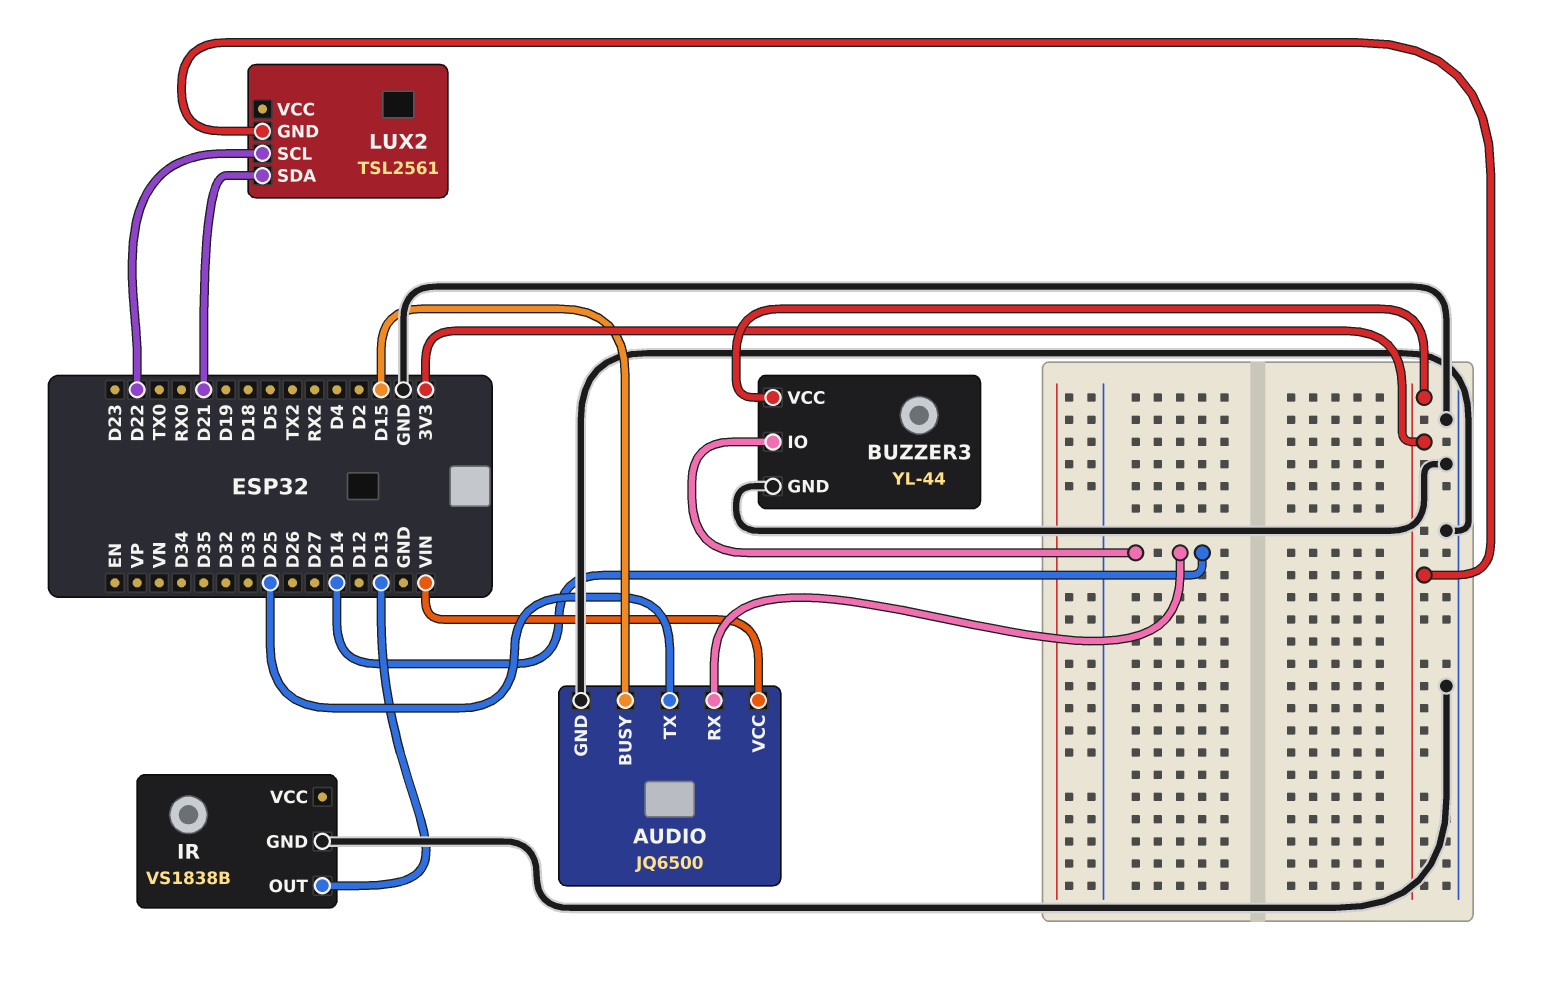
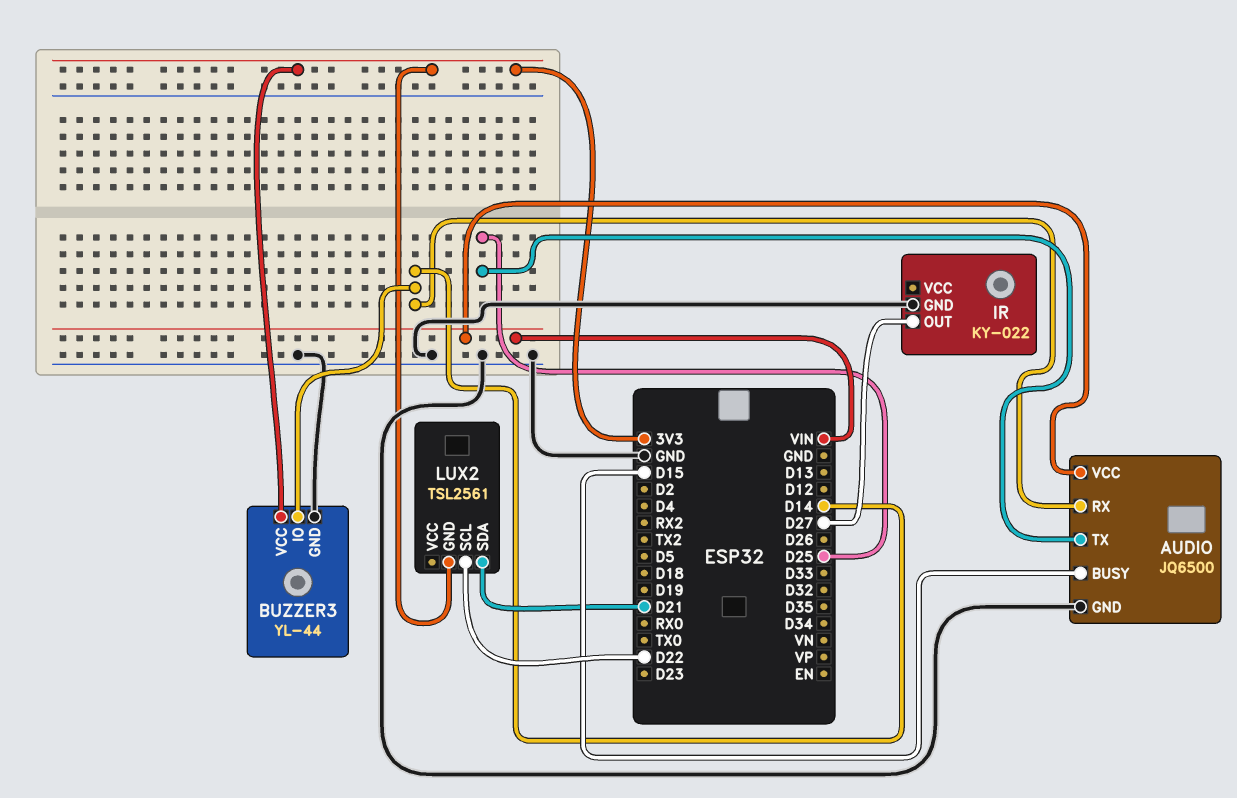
IR: VS1838B -> KY-022
IR pin OUT: D13 -> D27

